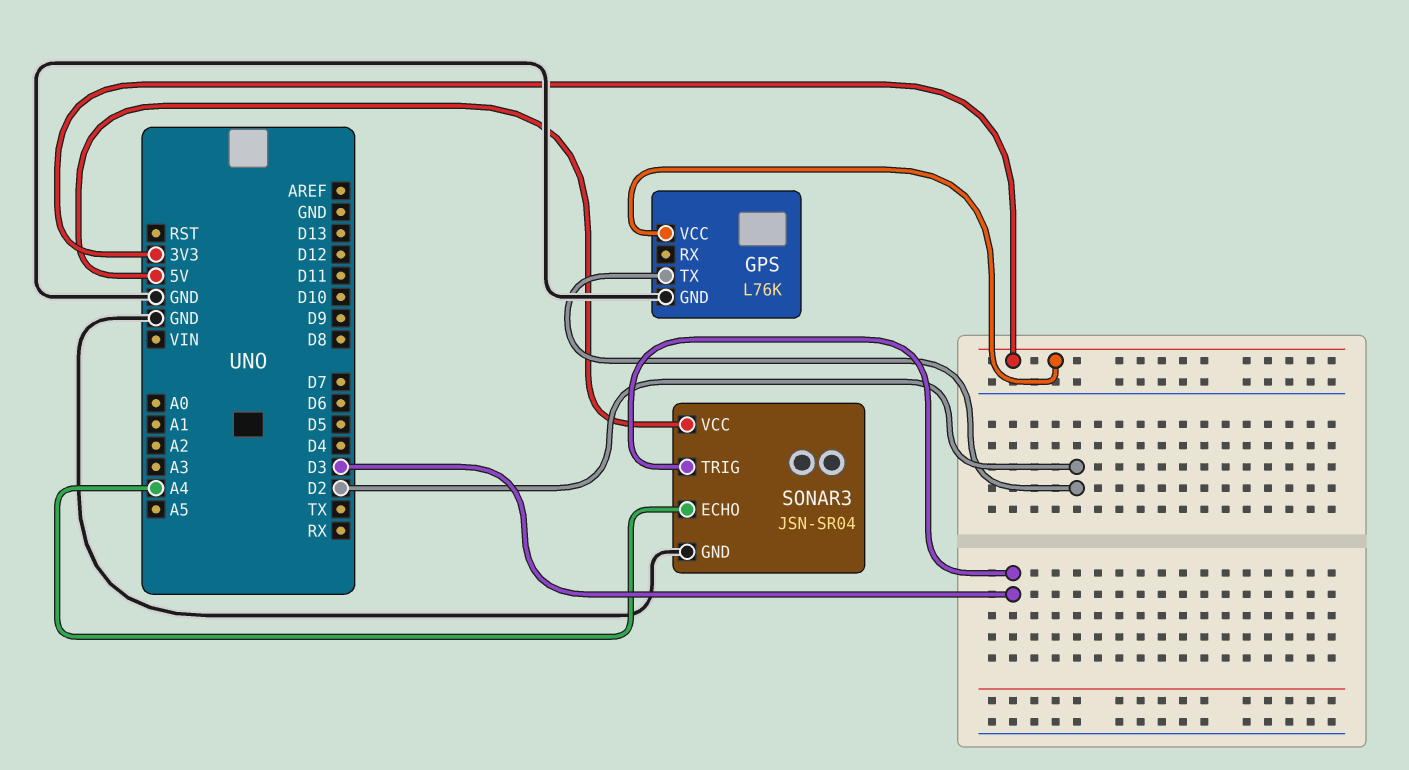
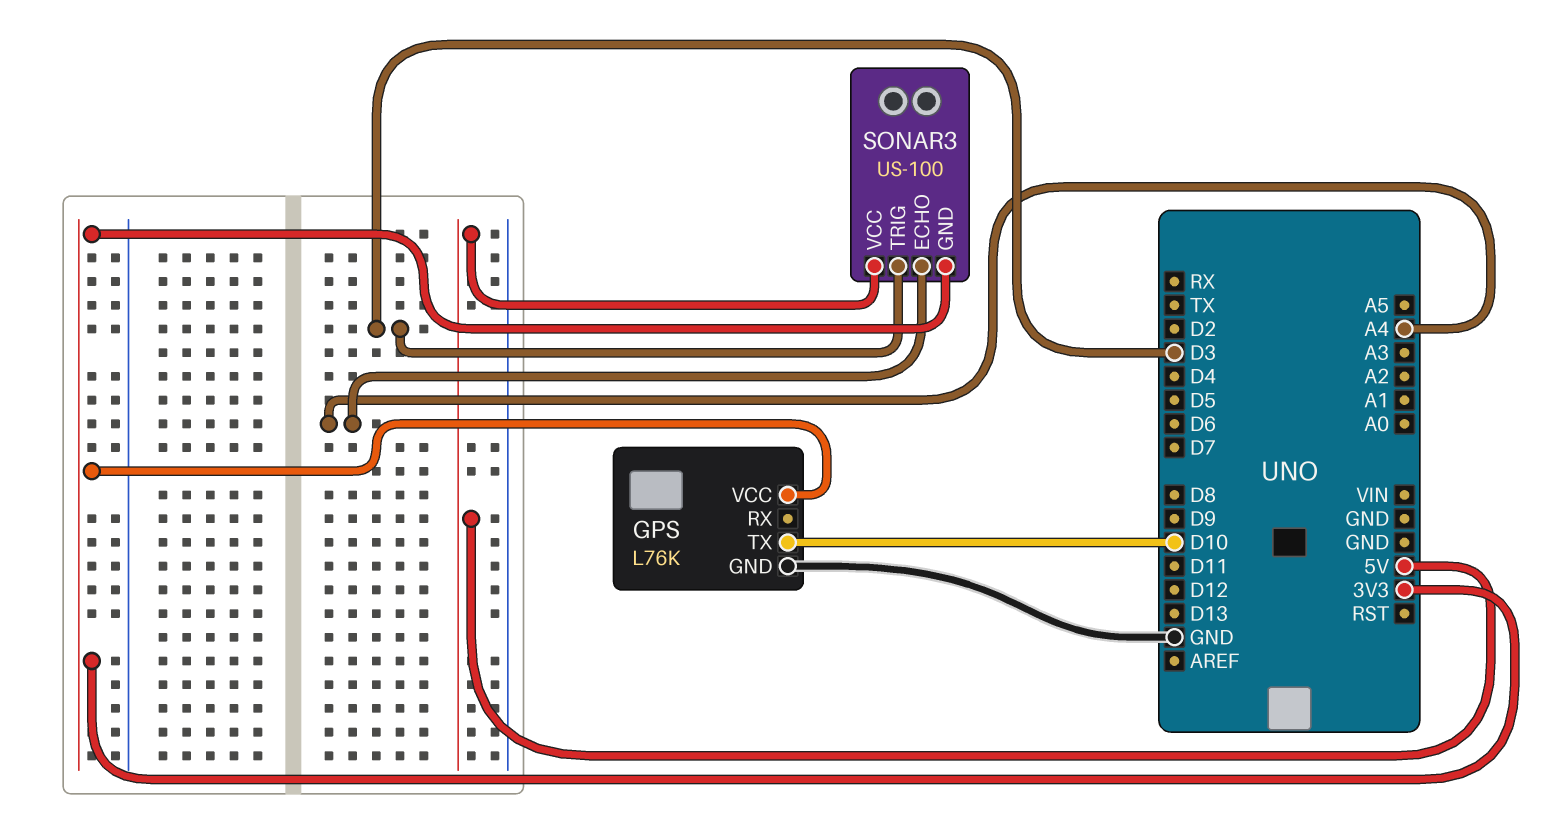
GPS pin TX: D2 -> D10
SONAR3: JSN-SR04 -> US-100
SONAR3 pin GND: GND -> 3V3

